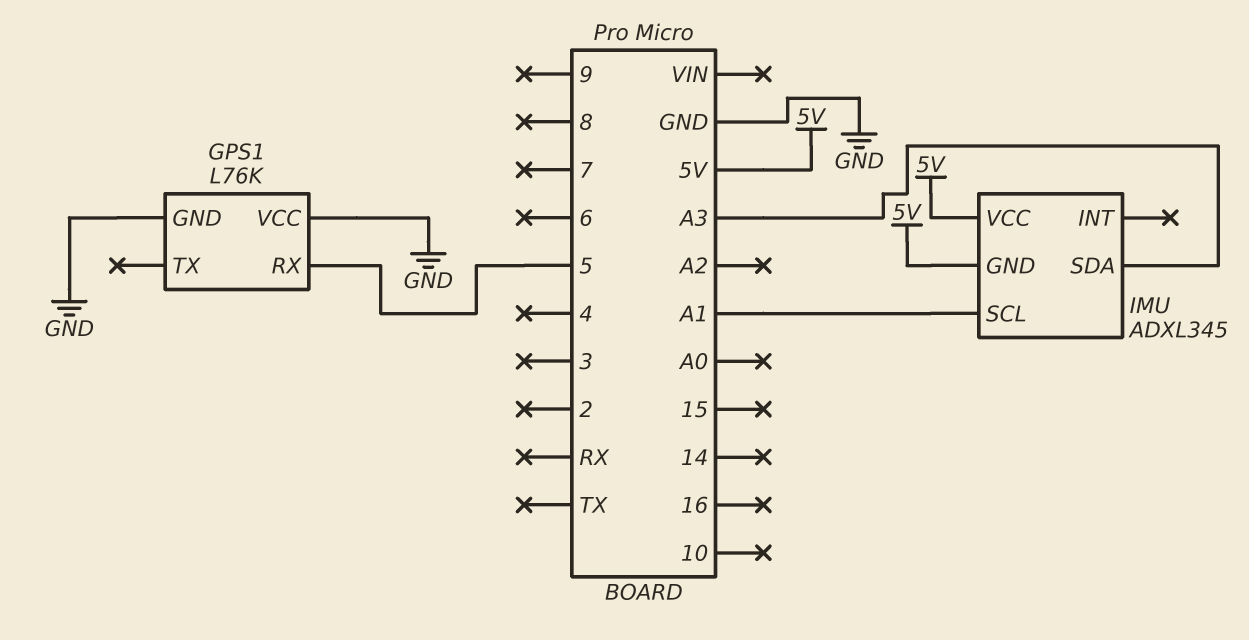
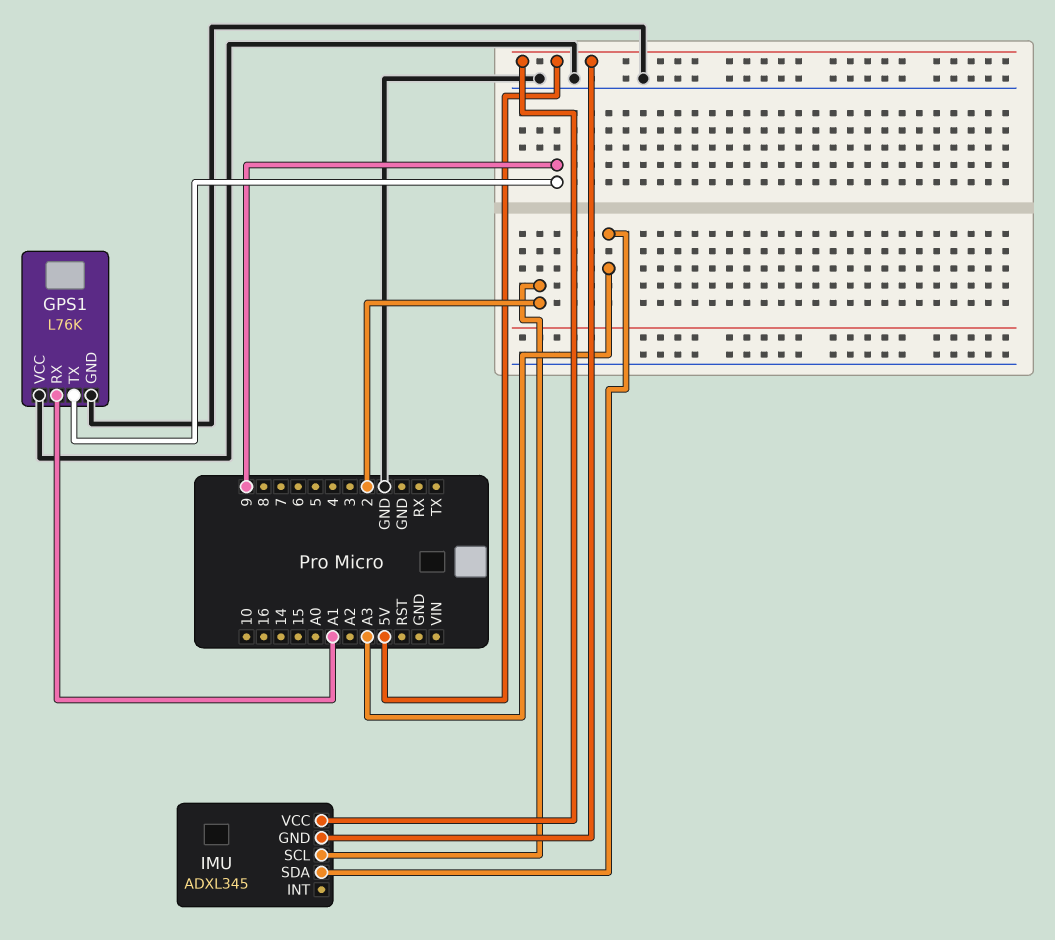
GPS1 pin RX: 5 -> A1
GPS1 pin TX: none -> 9
IMU pin SCL: A1 -> 2

